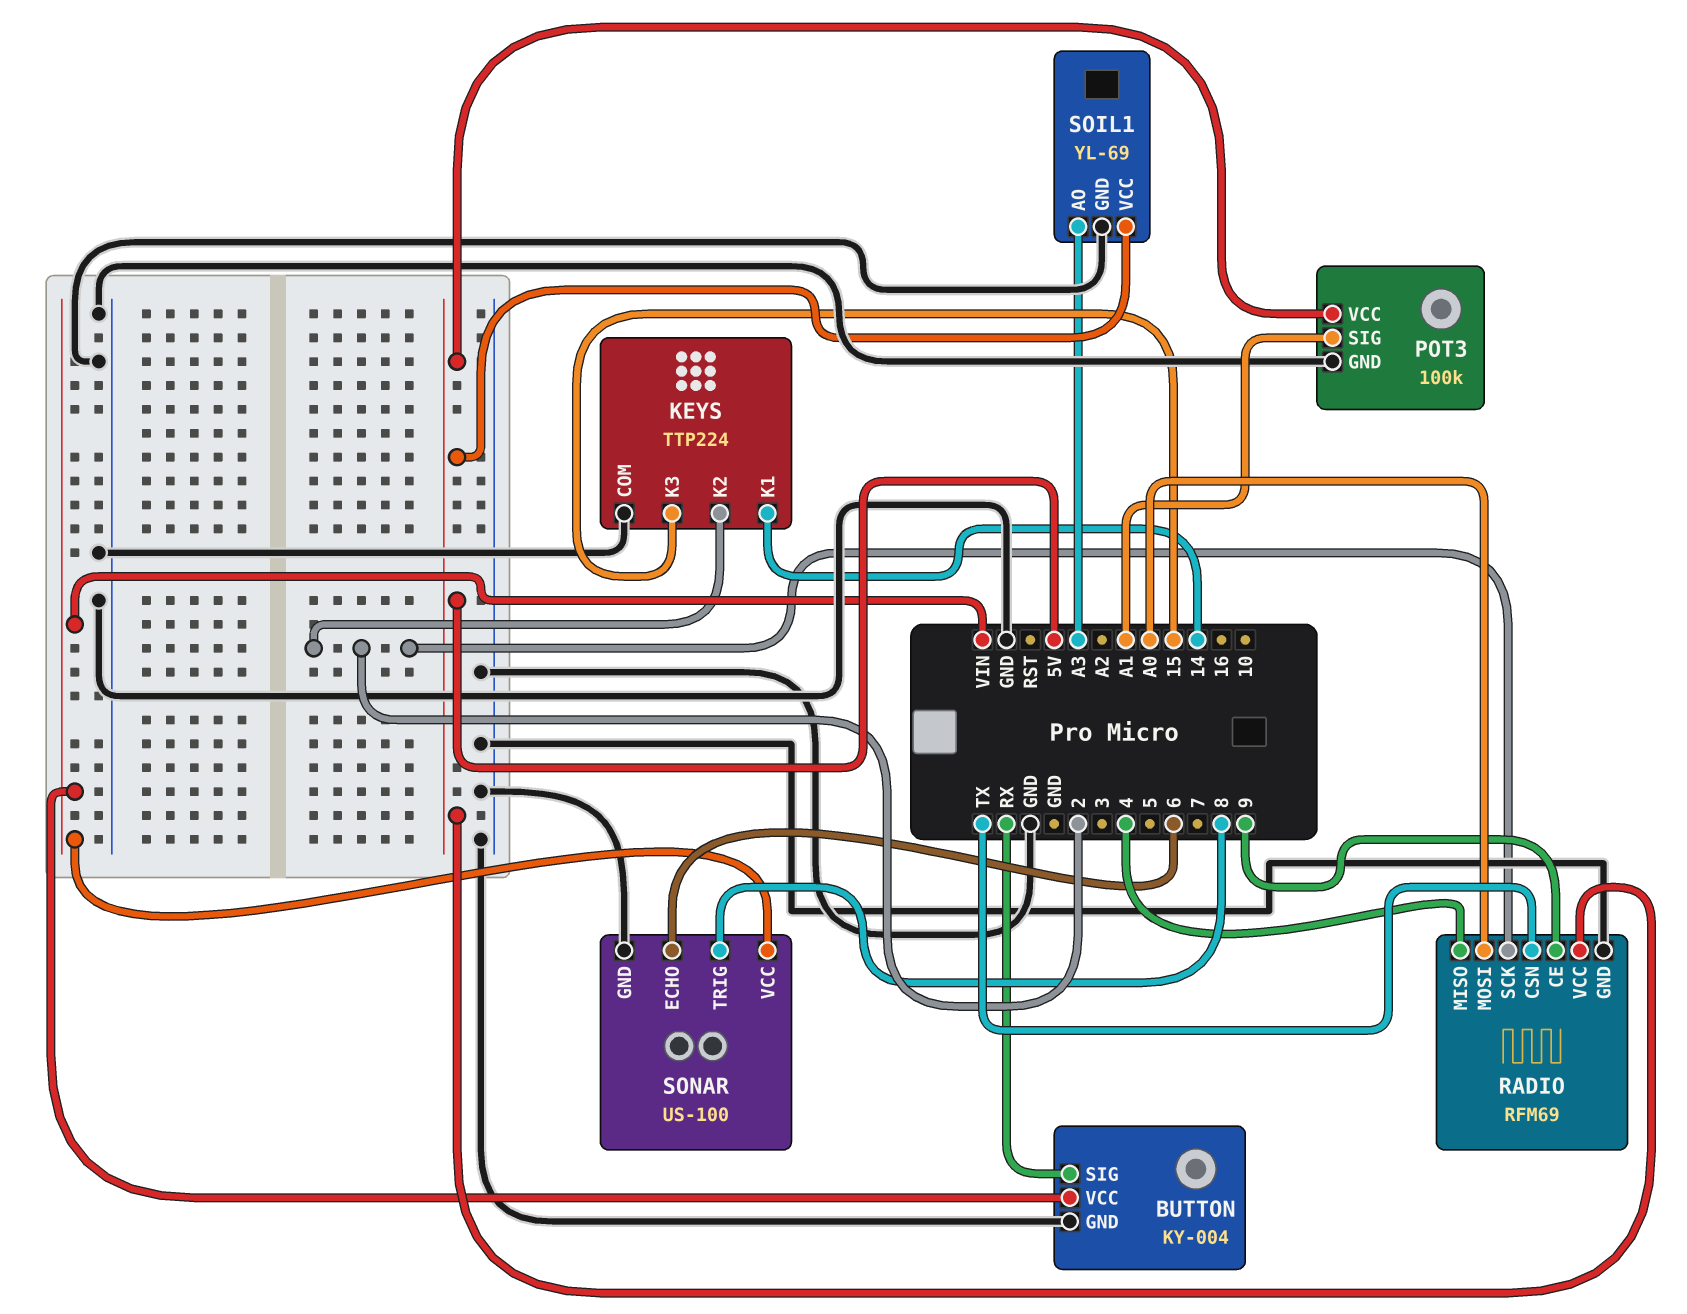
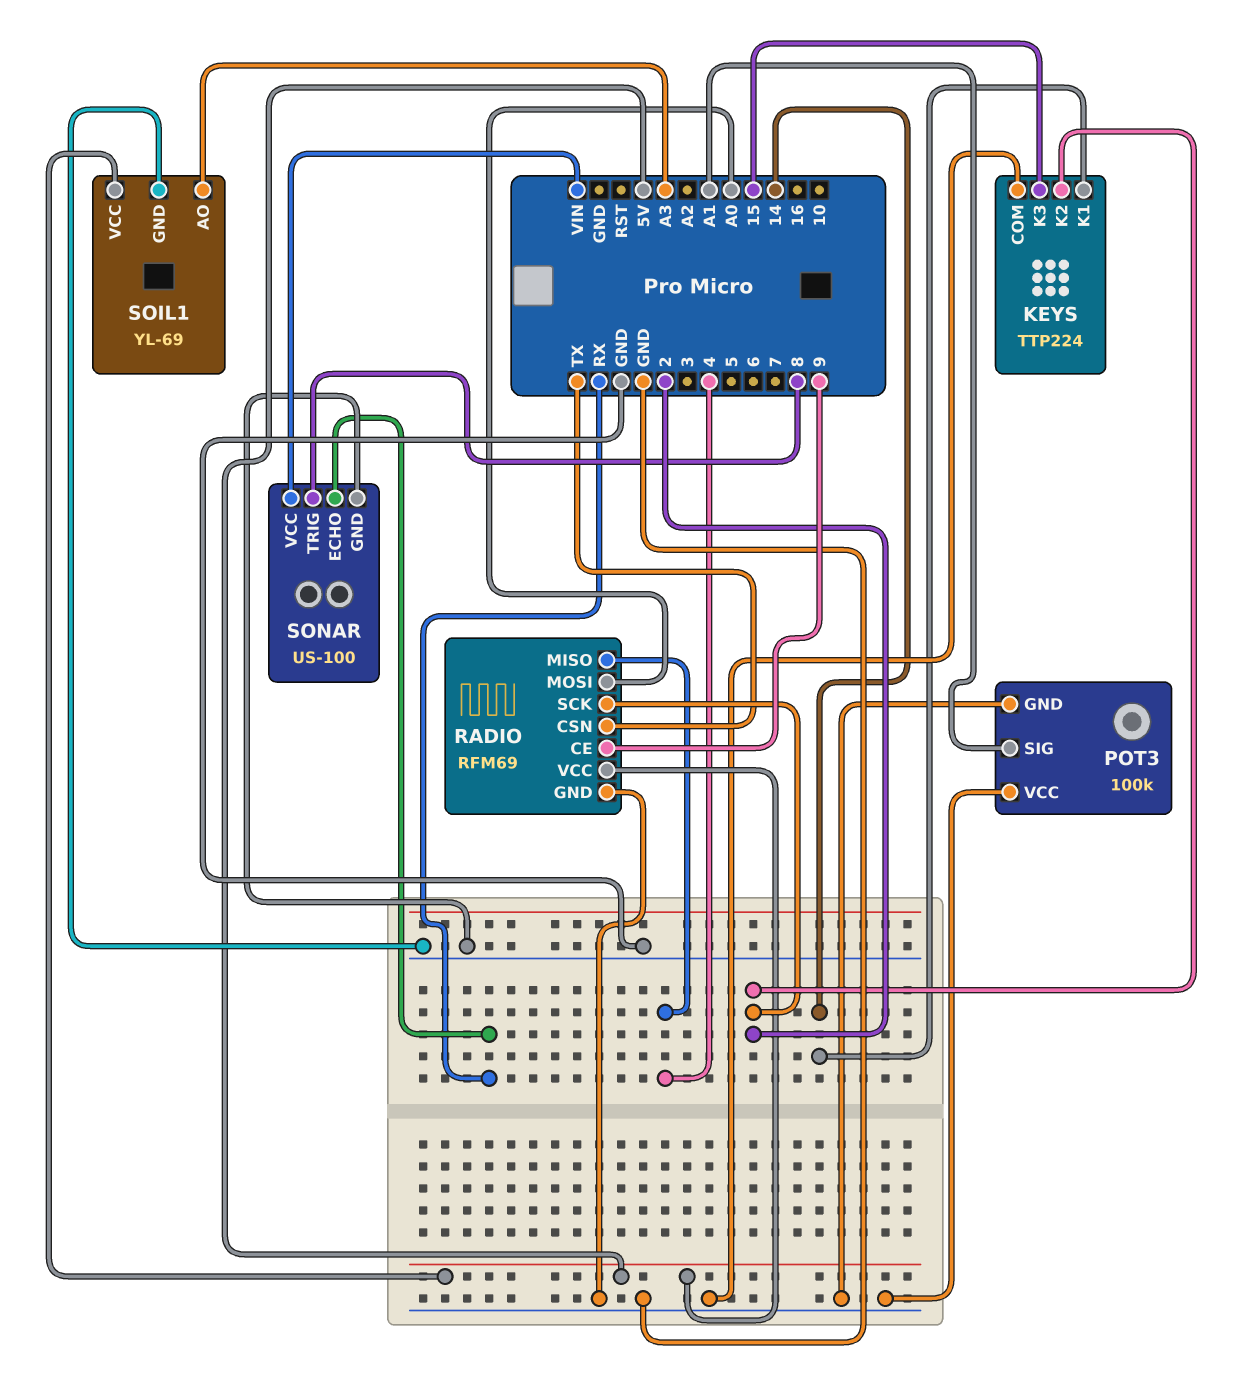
BUTTON: KY-004 -> none
BUTTON pin GND: GND -> none
BUTTON pin SIG: RX -> none
BUTTON pin VCC: VIN -> none
POT3 pin VCC: 5V -> GND
SONAR pin ECHO: 6 -> RX

